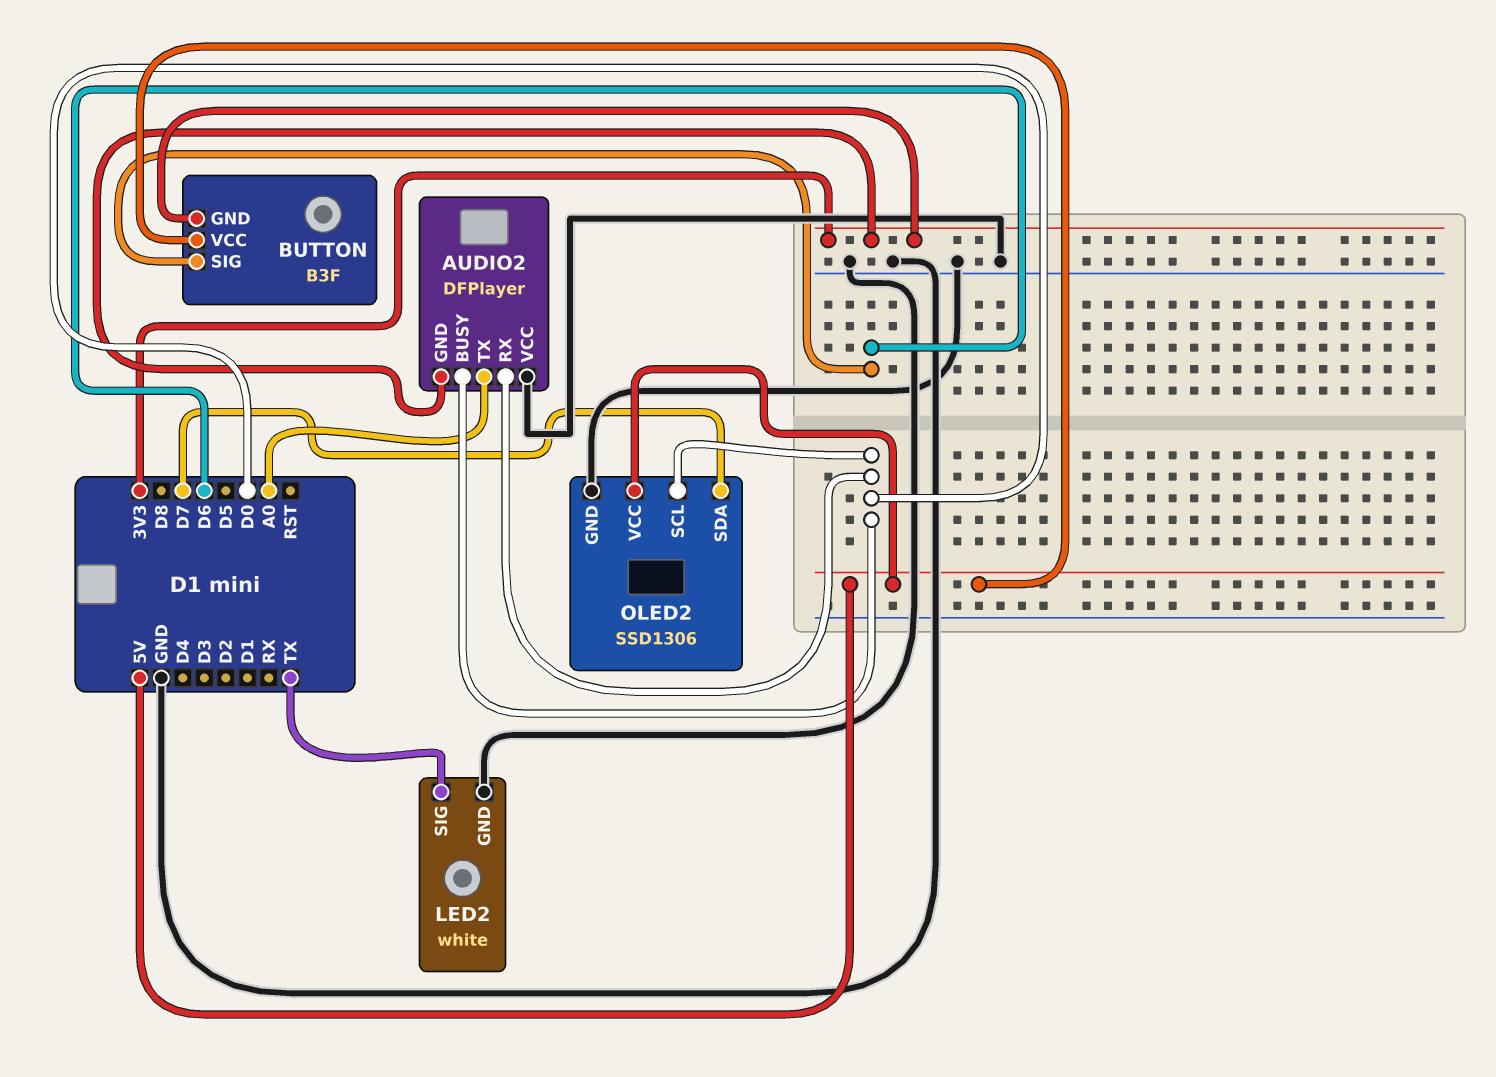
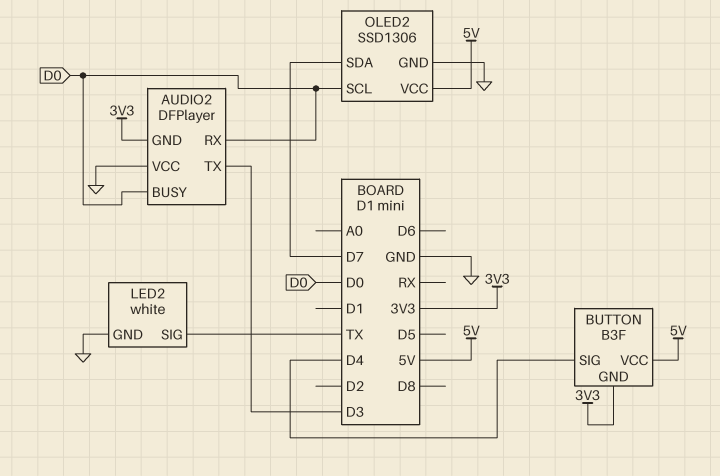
AUDIO2 pin TX: A0 -> D3
BUTTON pin SIG: D6 -> D4

